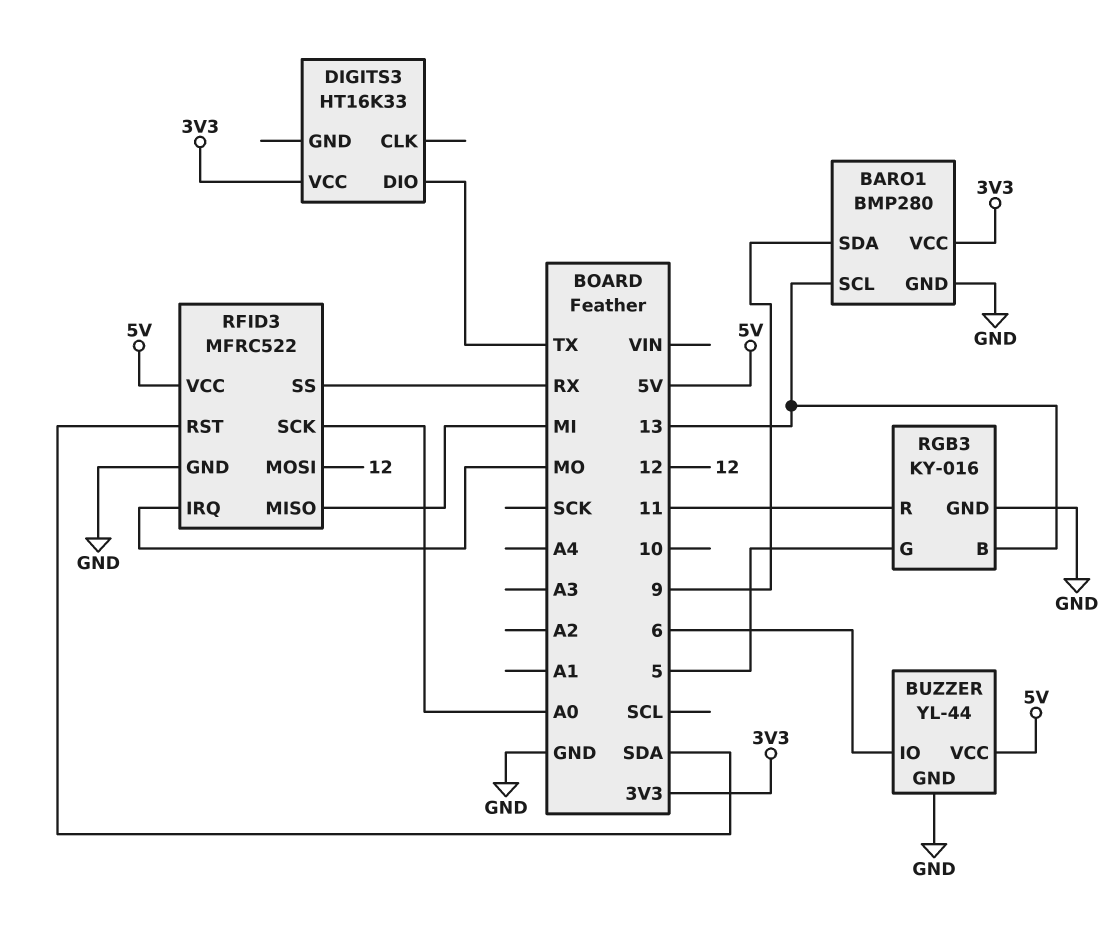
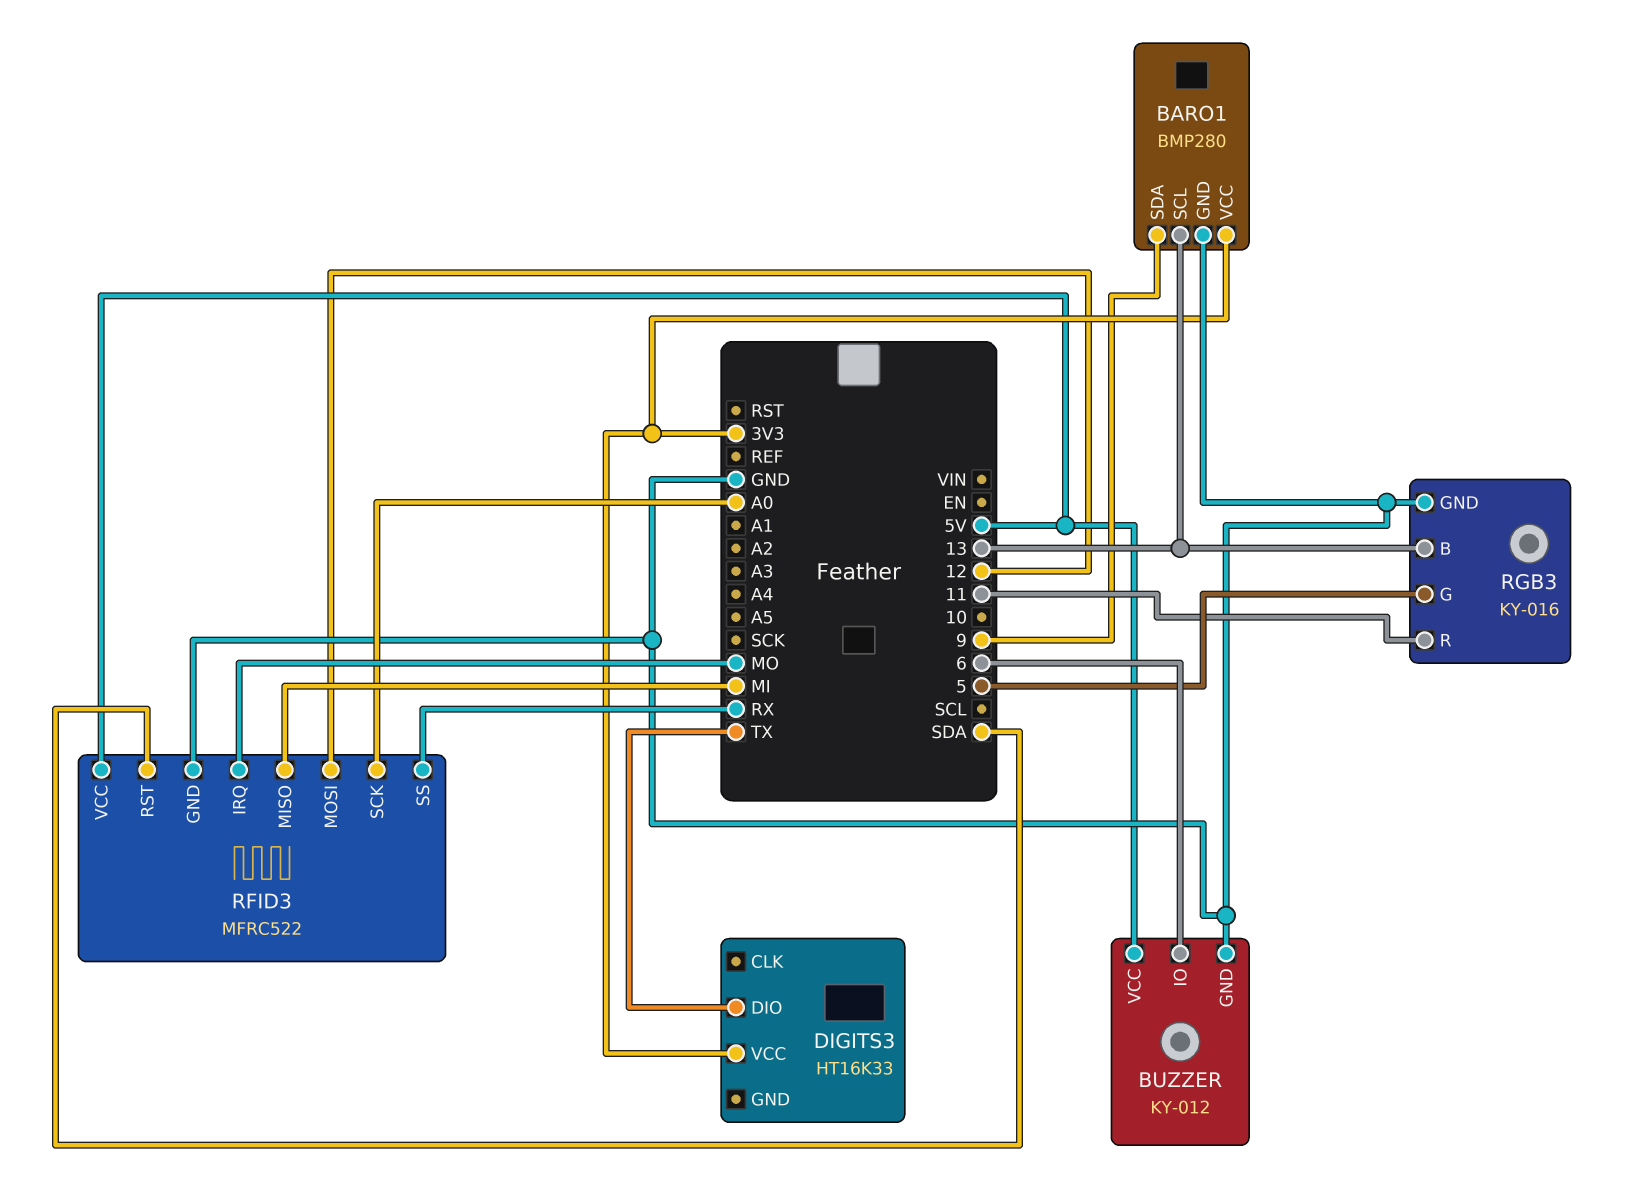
BUZZER: YL-44 -> KY-012

